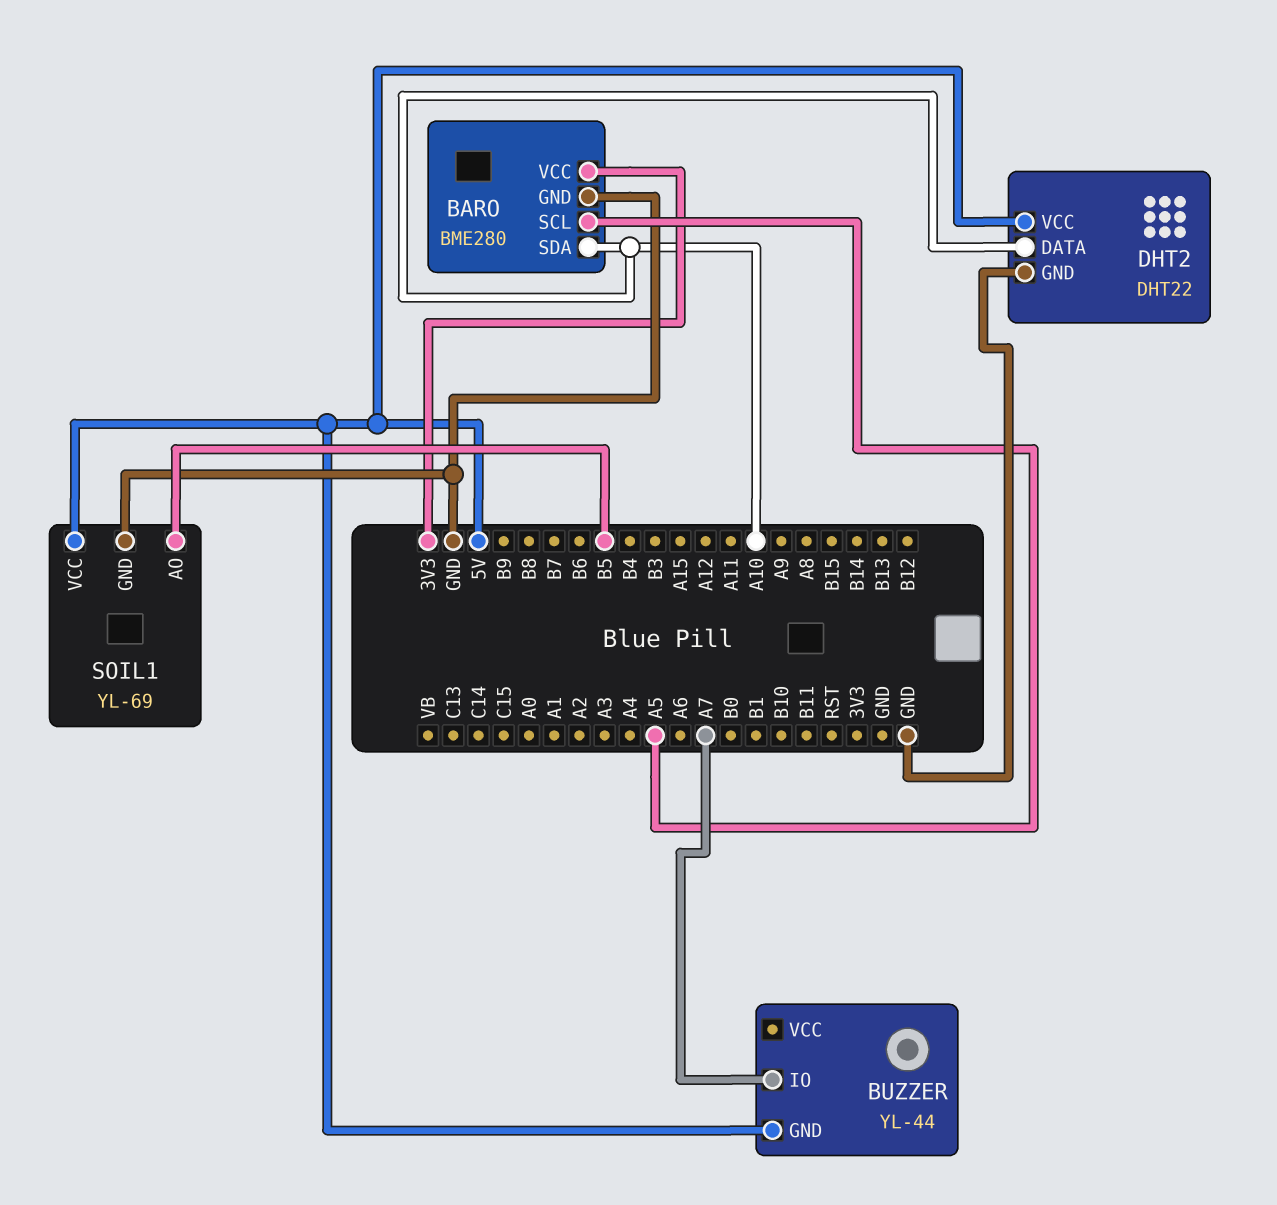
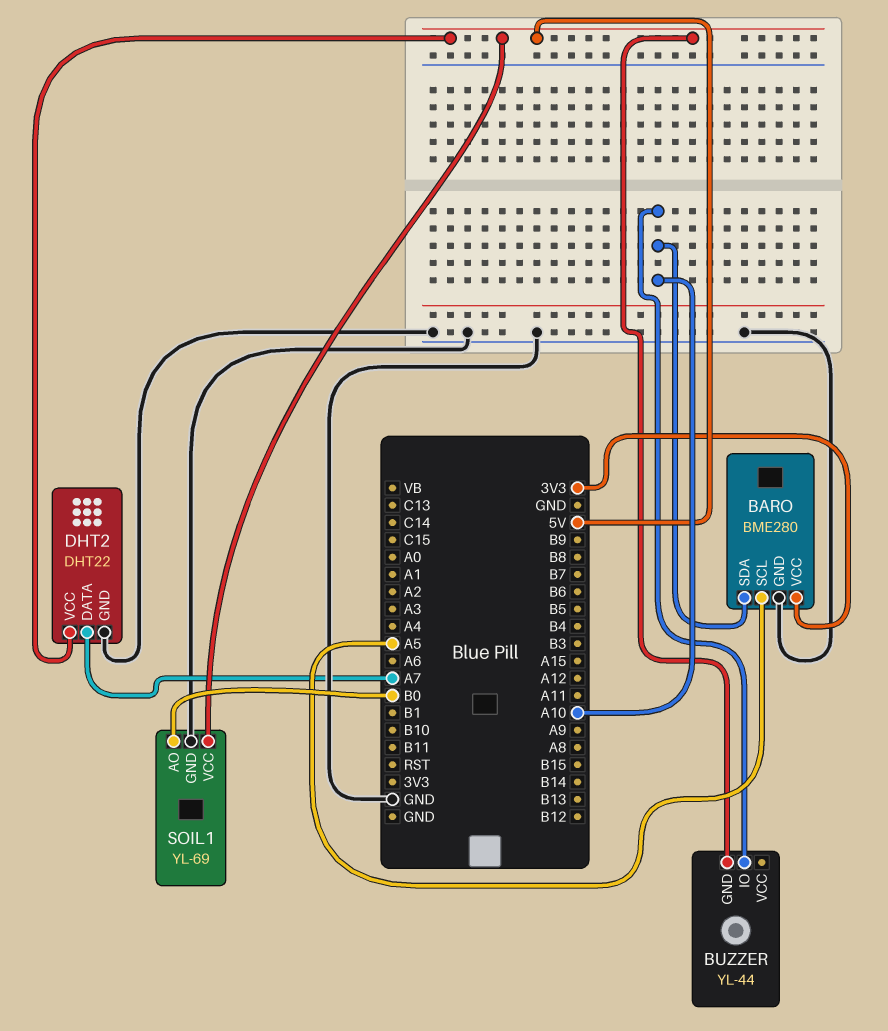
BUZZER pin IO: A7 -> A10
DHT2 pin DATA: A10 -> A7
SOIL1 pin AO: B5 -> B0

